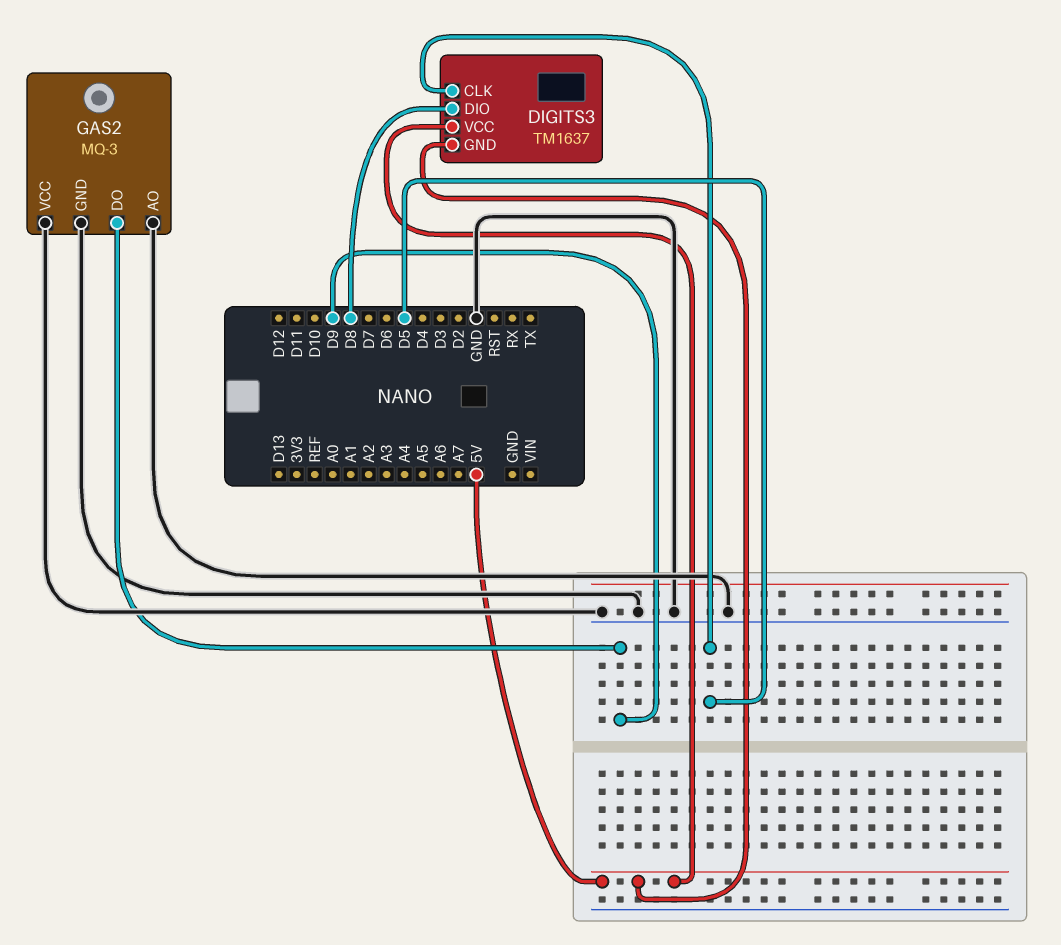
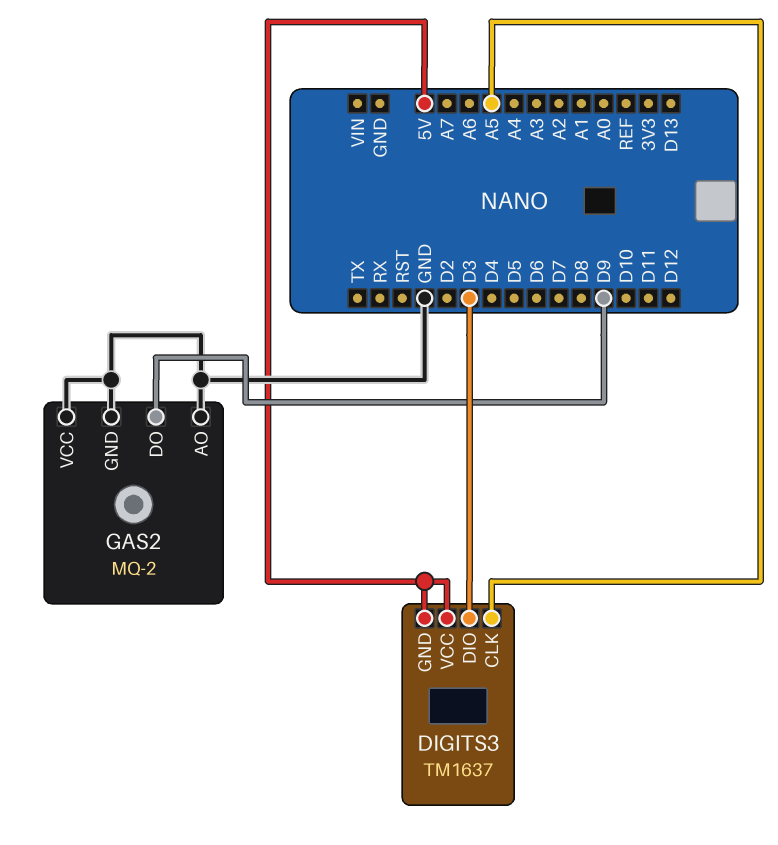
DIGITS3 pin CLK: D5 -> A5
DIGITS3 pin DIO: D8 -> D3
GAS2: MQ-3 -> MQ-2

